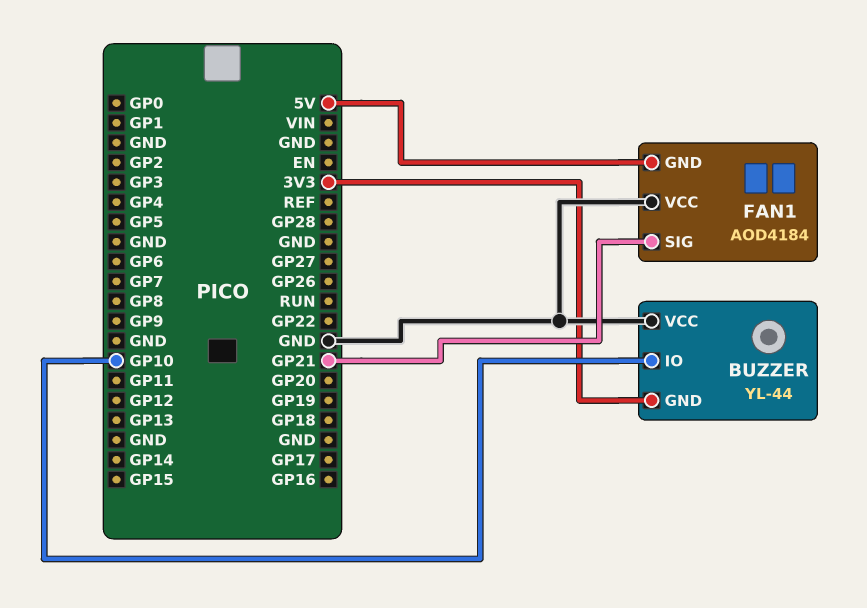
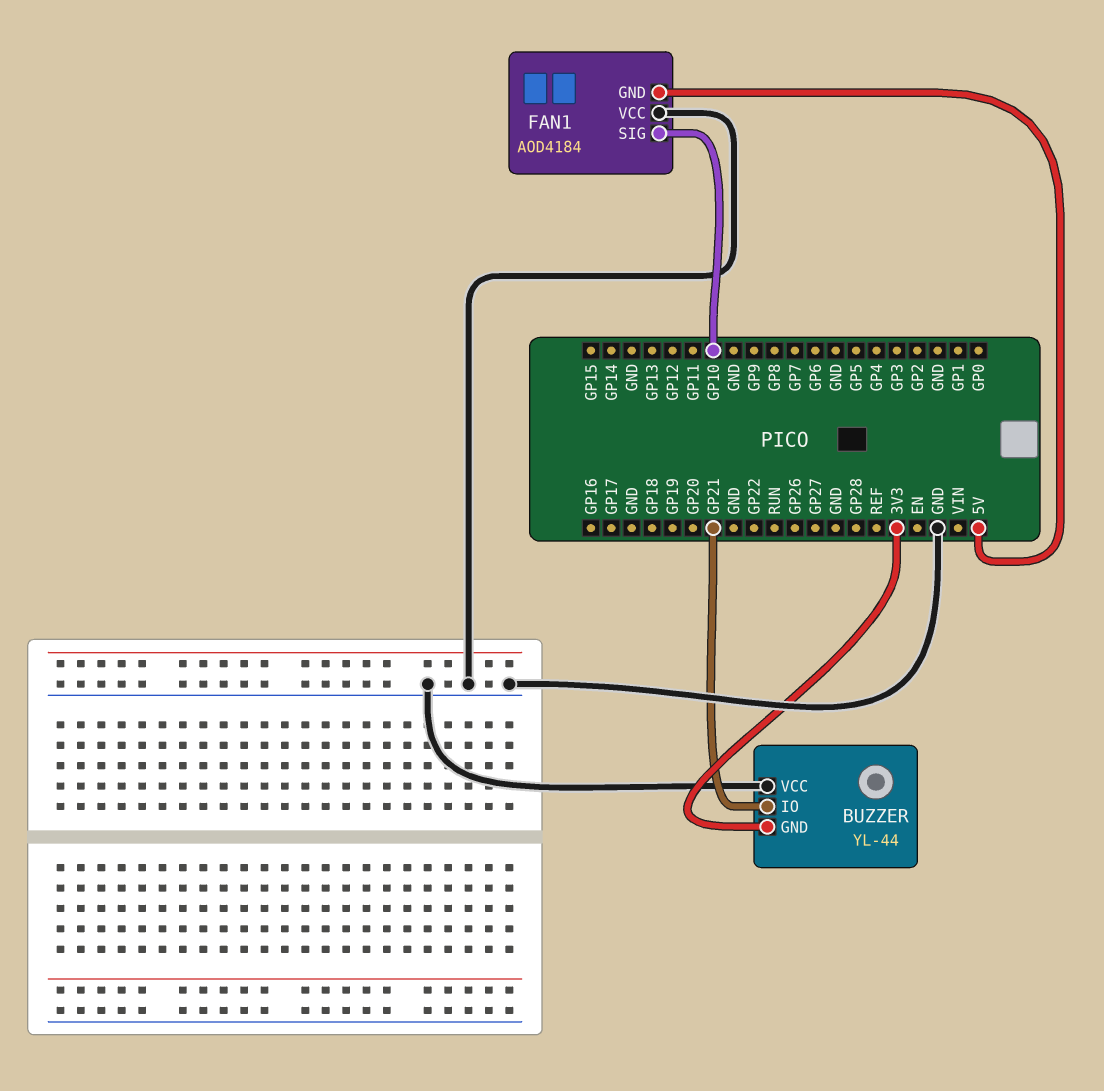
BUZZER pin IO: GP10 -> GP21
FAN1 pin SIG: GP21 -> GP10

